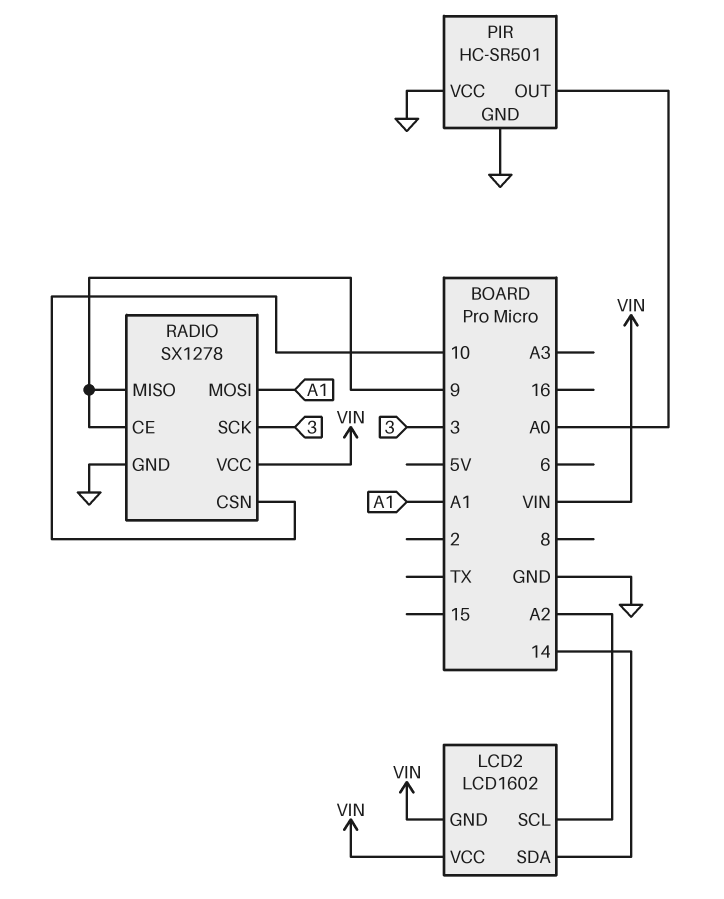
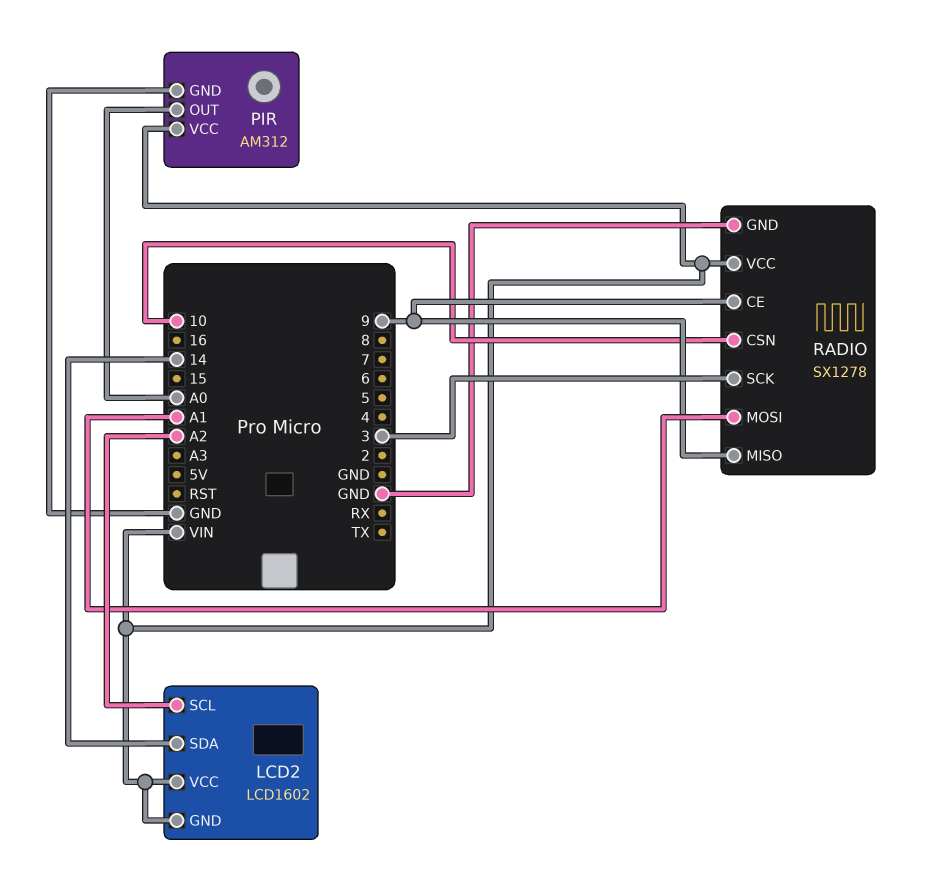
PIR: HC-SR501 -> AM312
PIR pin VCC: GND -> VIN

